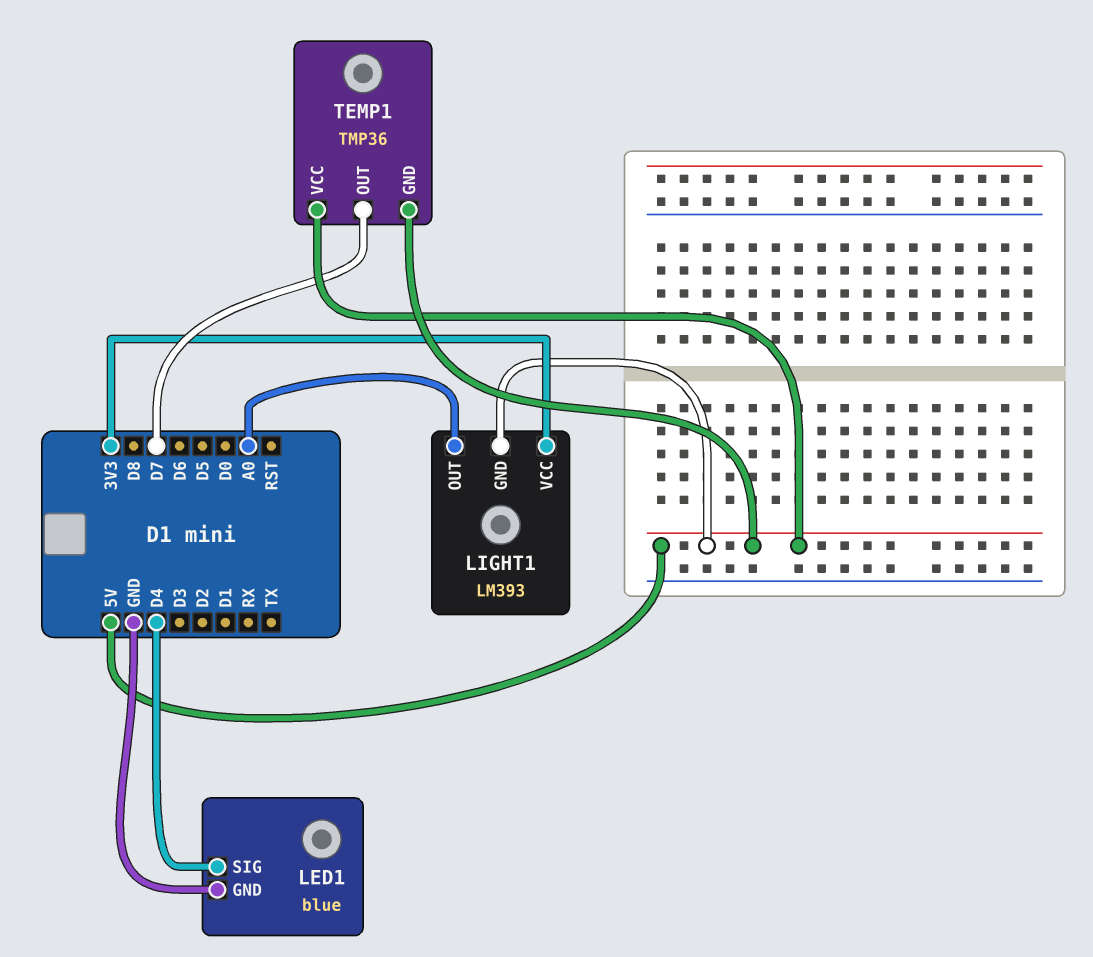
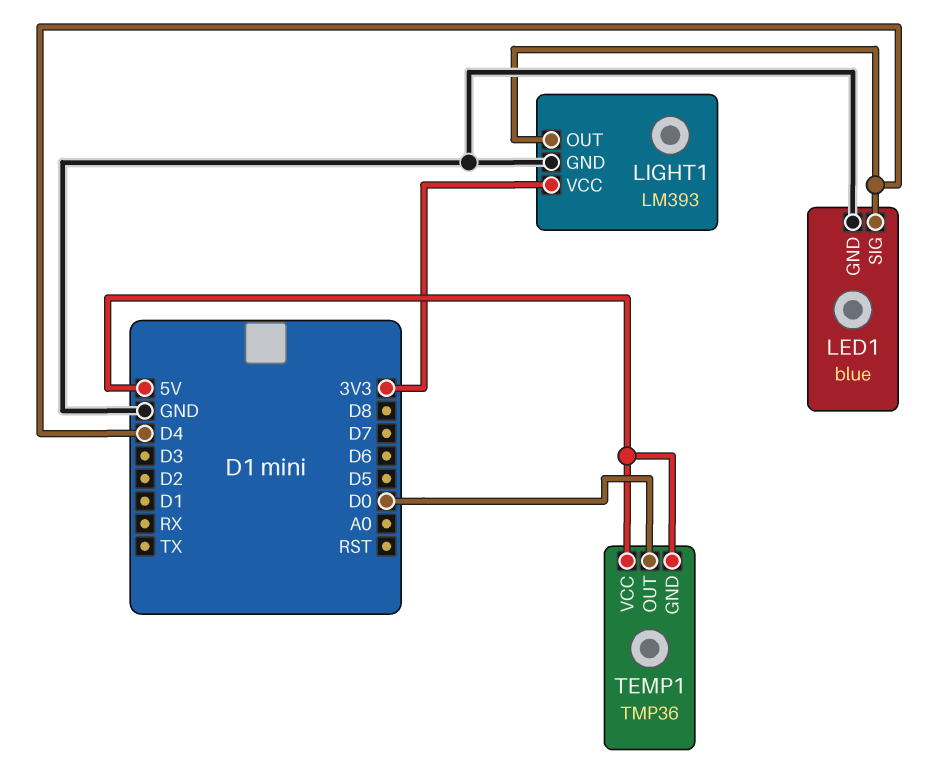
LIGHT1 pin GND: 5V -> GND
LIGHT1 pin OUT: A0 -> D4
TEMP1 pin OUT: D7 -> D0

